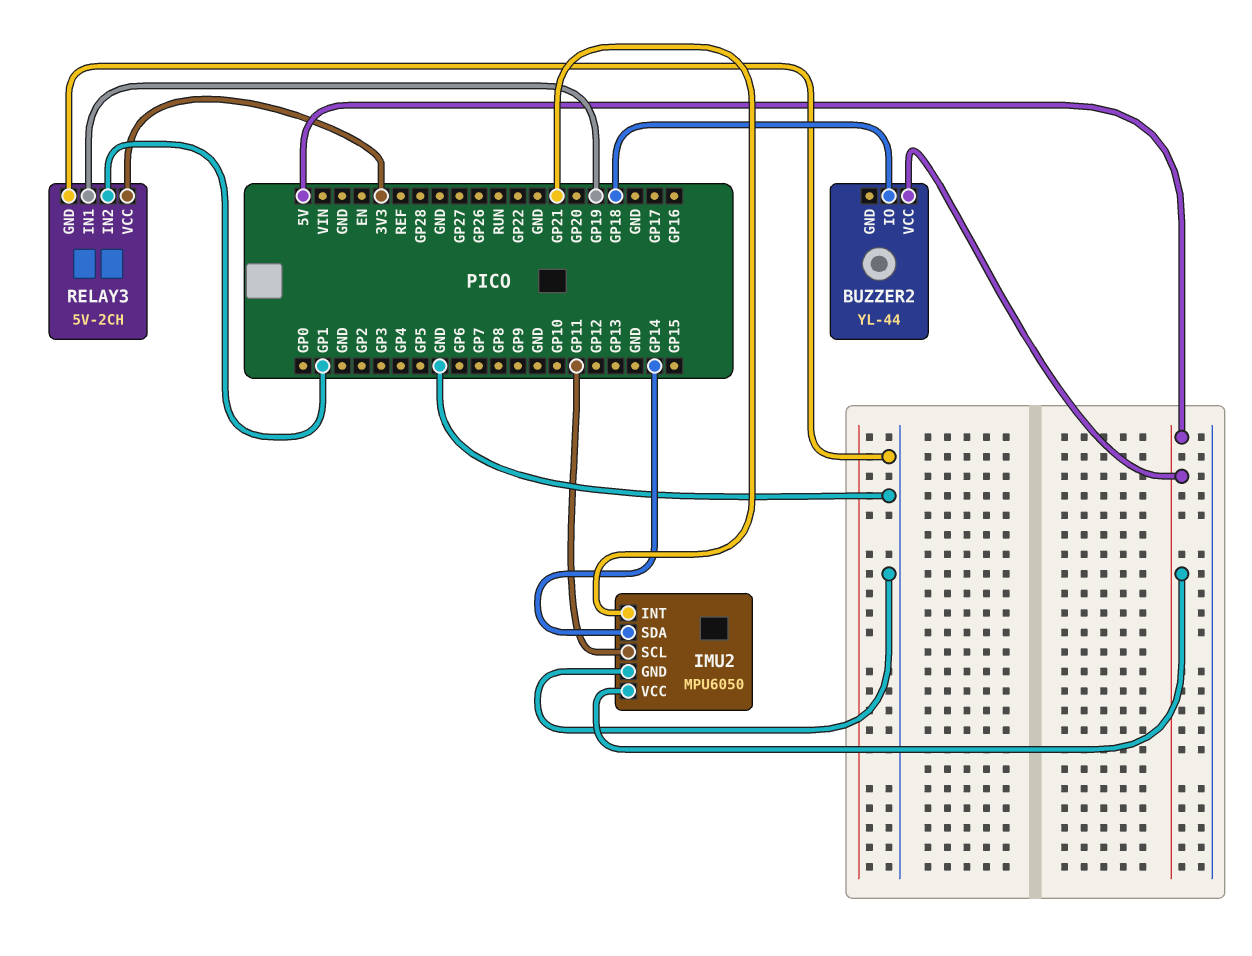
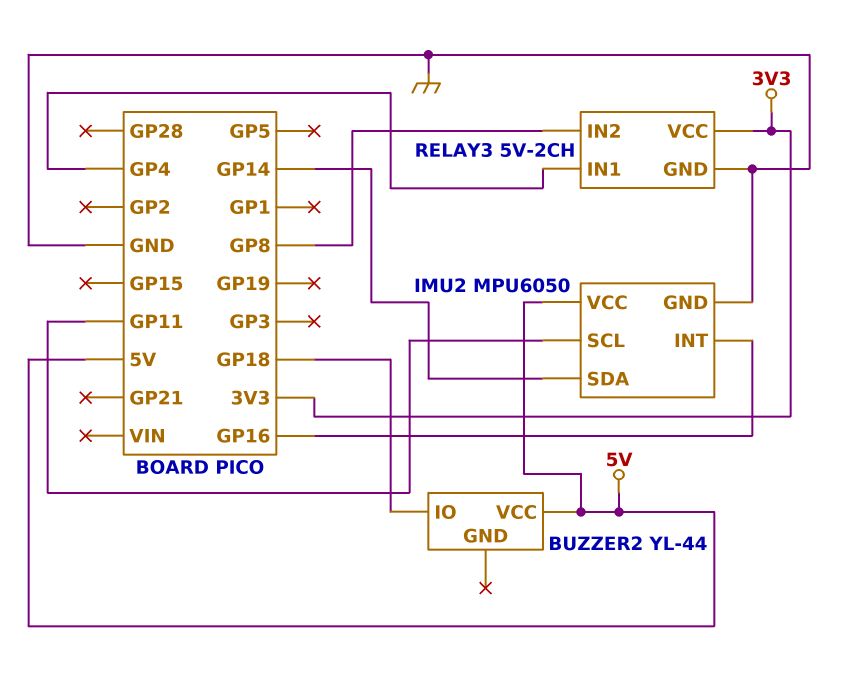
IMU2 pin INT: GP21 -> GP16
RELAY3 pin IN1: GP19 -> GP4
RELAY3 pin IN2: GP1 -> GP8

